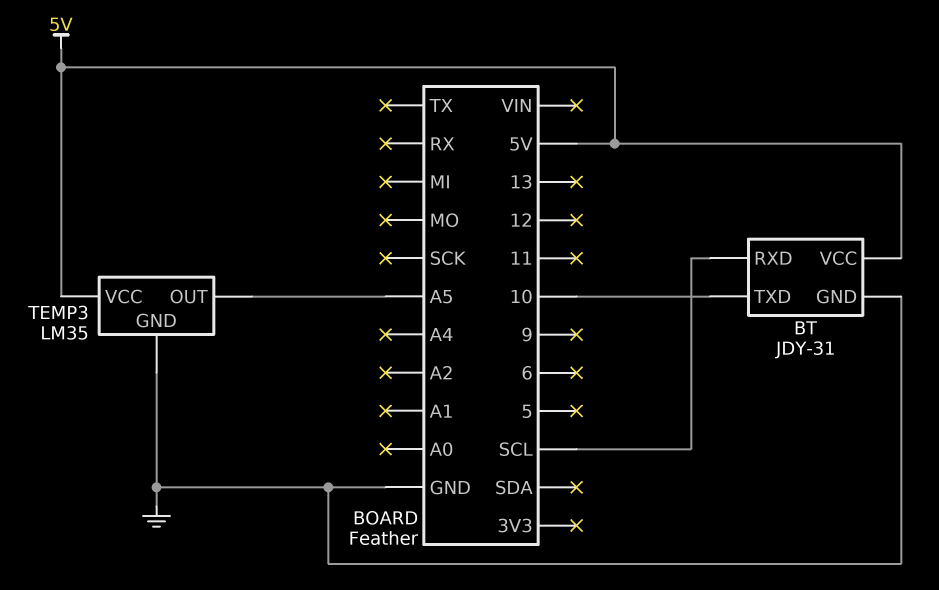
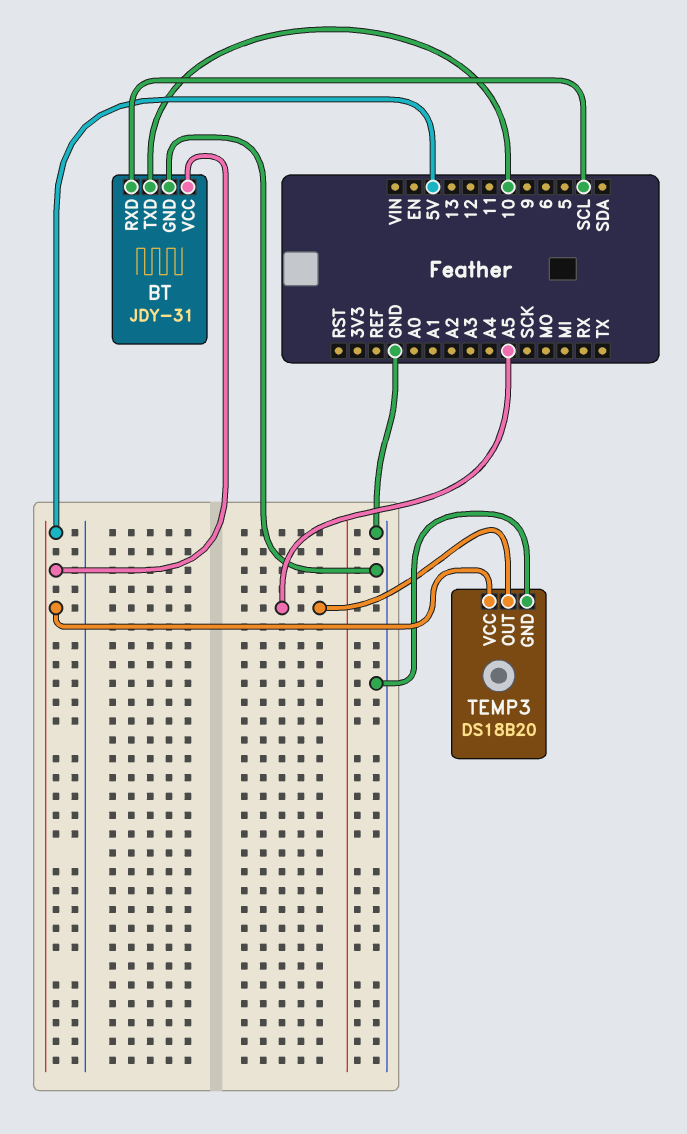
TEMP3: LM35 -> DS18B20

